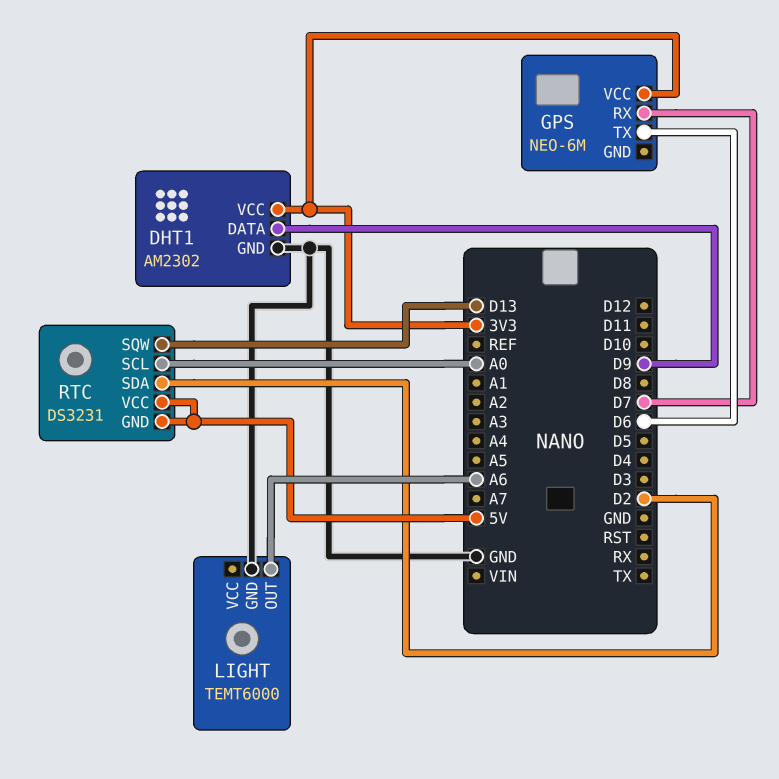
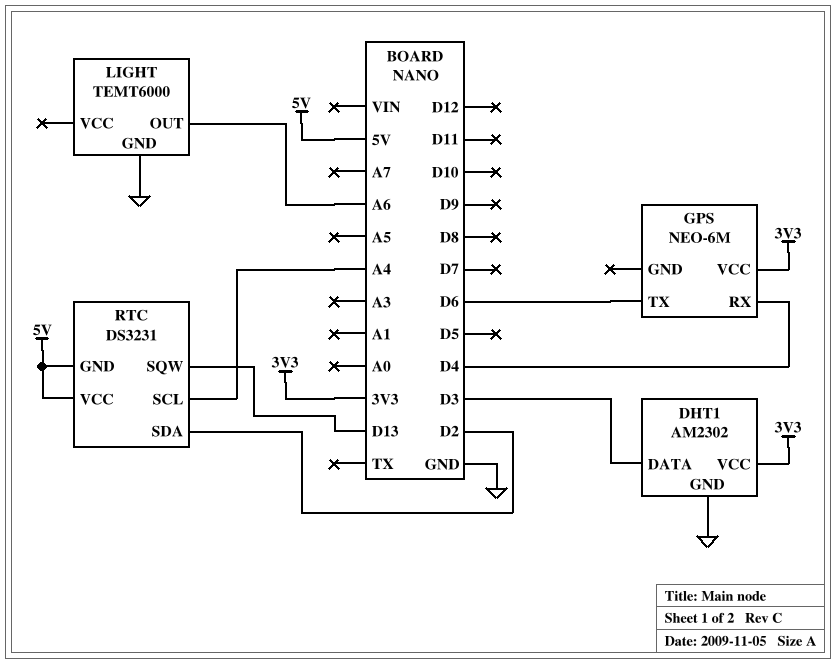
DHT1 pin DATA: D9 -> D3
GPS pin RX: D7 -> D4
RTC pin SCL: A0 -> A4

